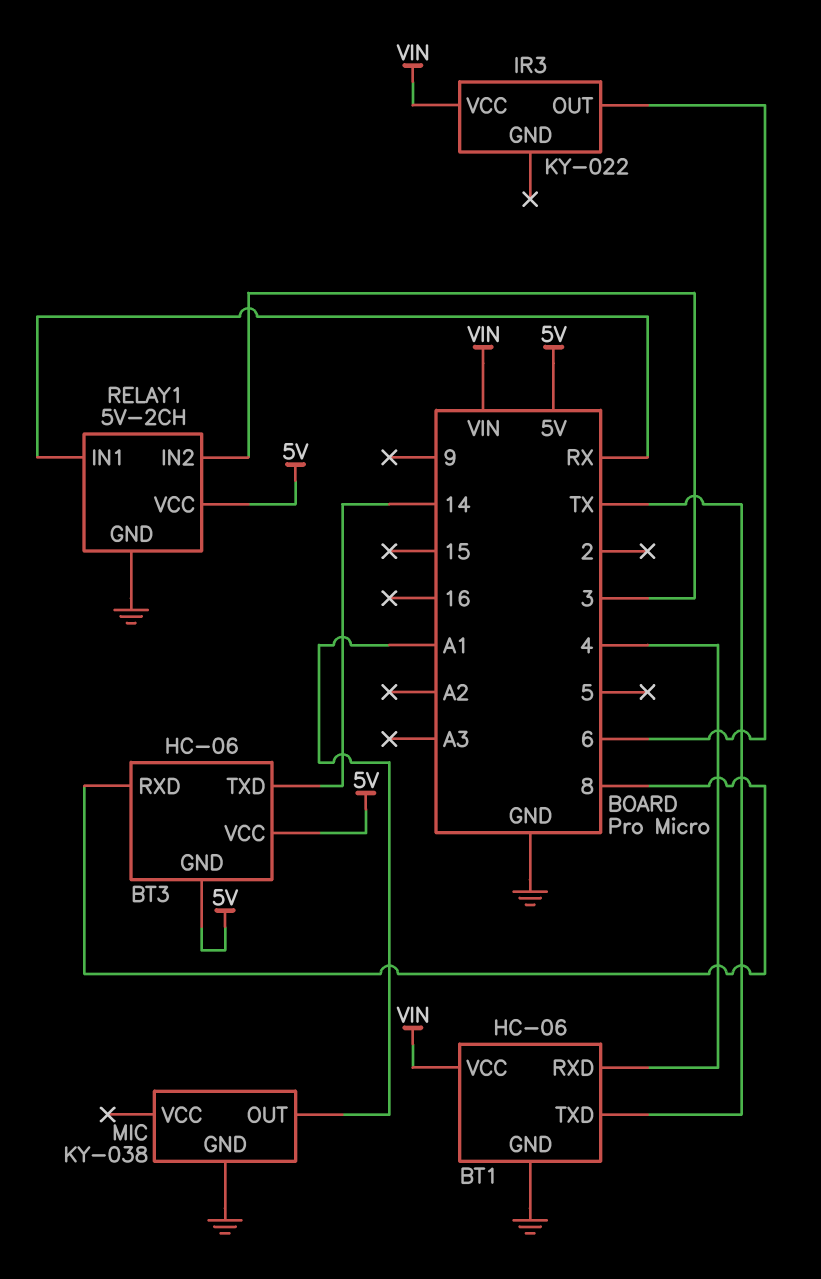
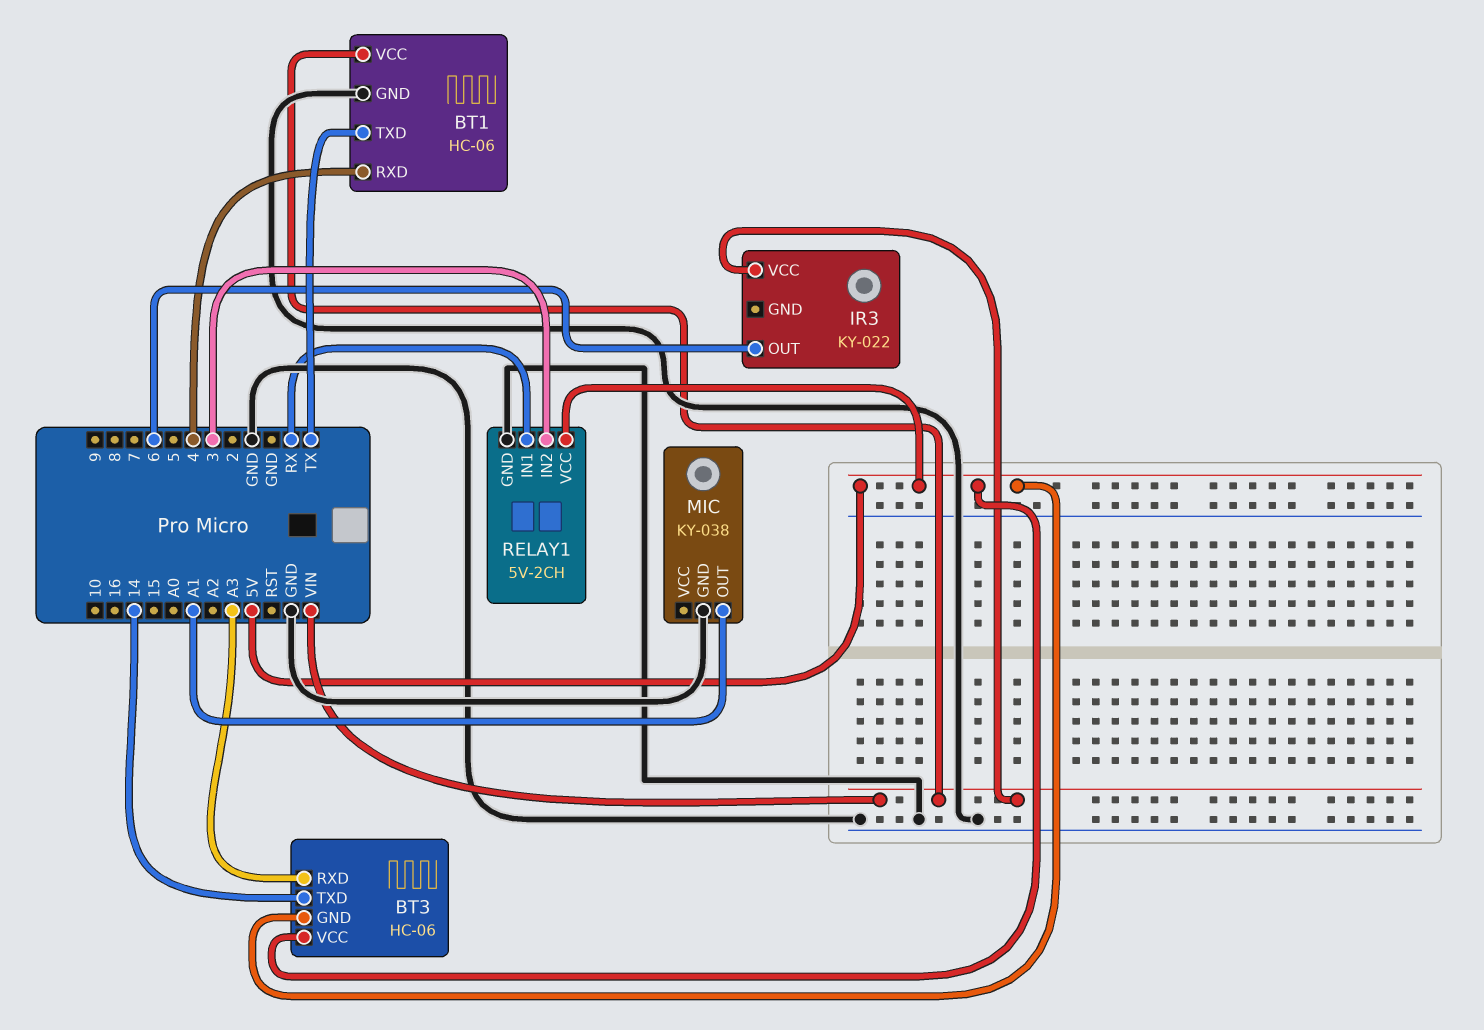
BT3 pin RXD: 8 -> A3

